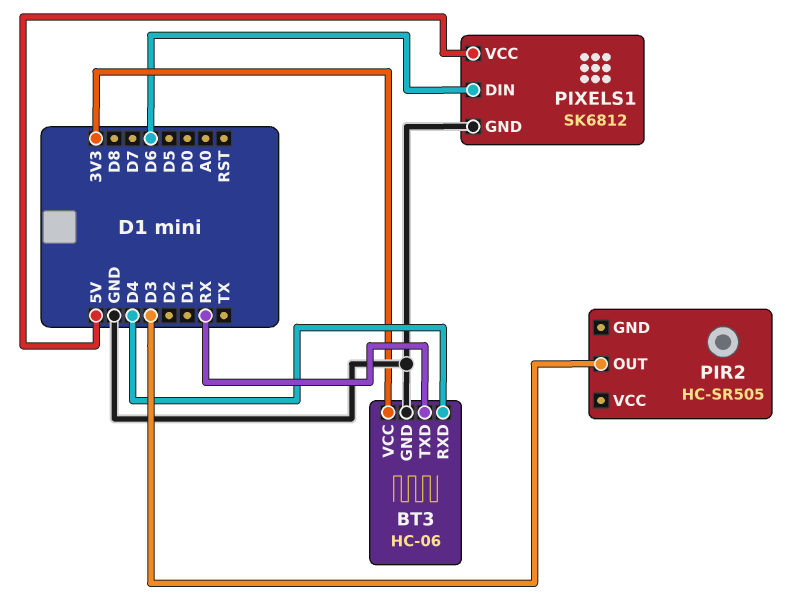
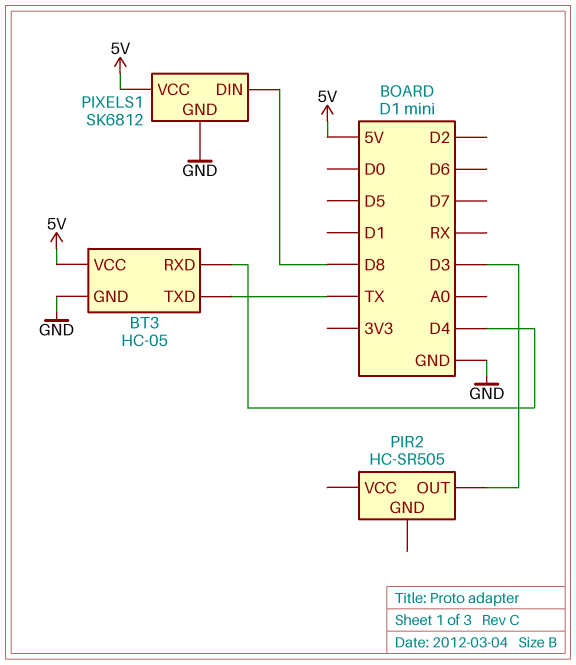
BT3: HC-06 -> HC-05
BT3 pin TXD: RX -> TX
BT3 pin VCC: 3V3 -> 5V
PIXELS1 pin DIN: D6 -> D8

